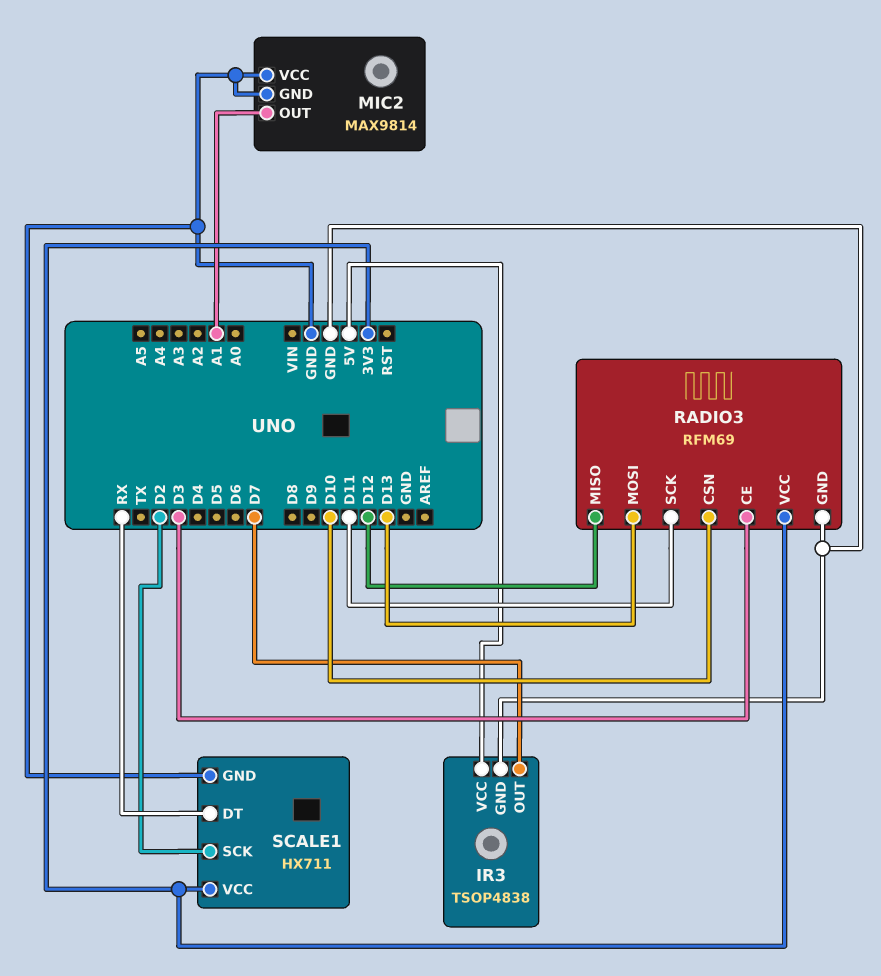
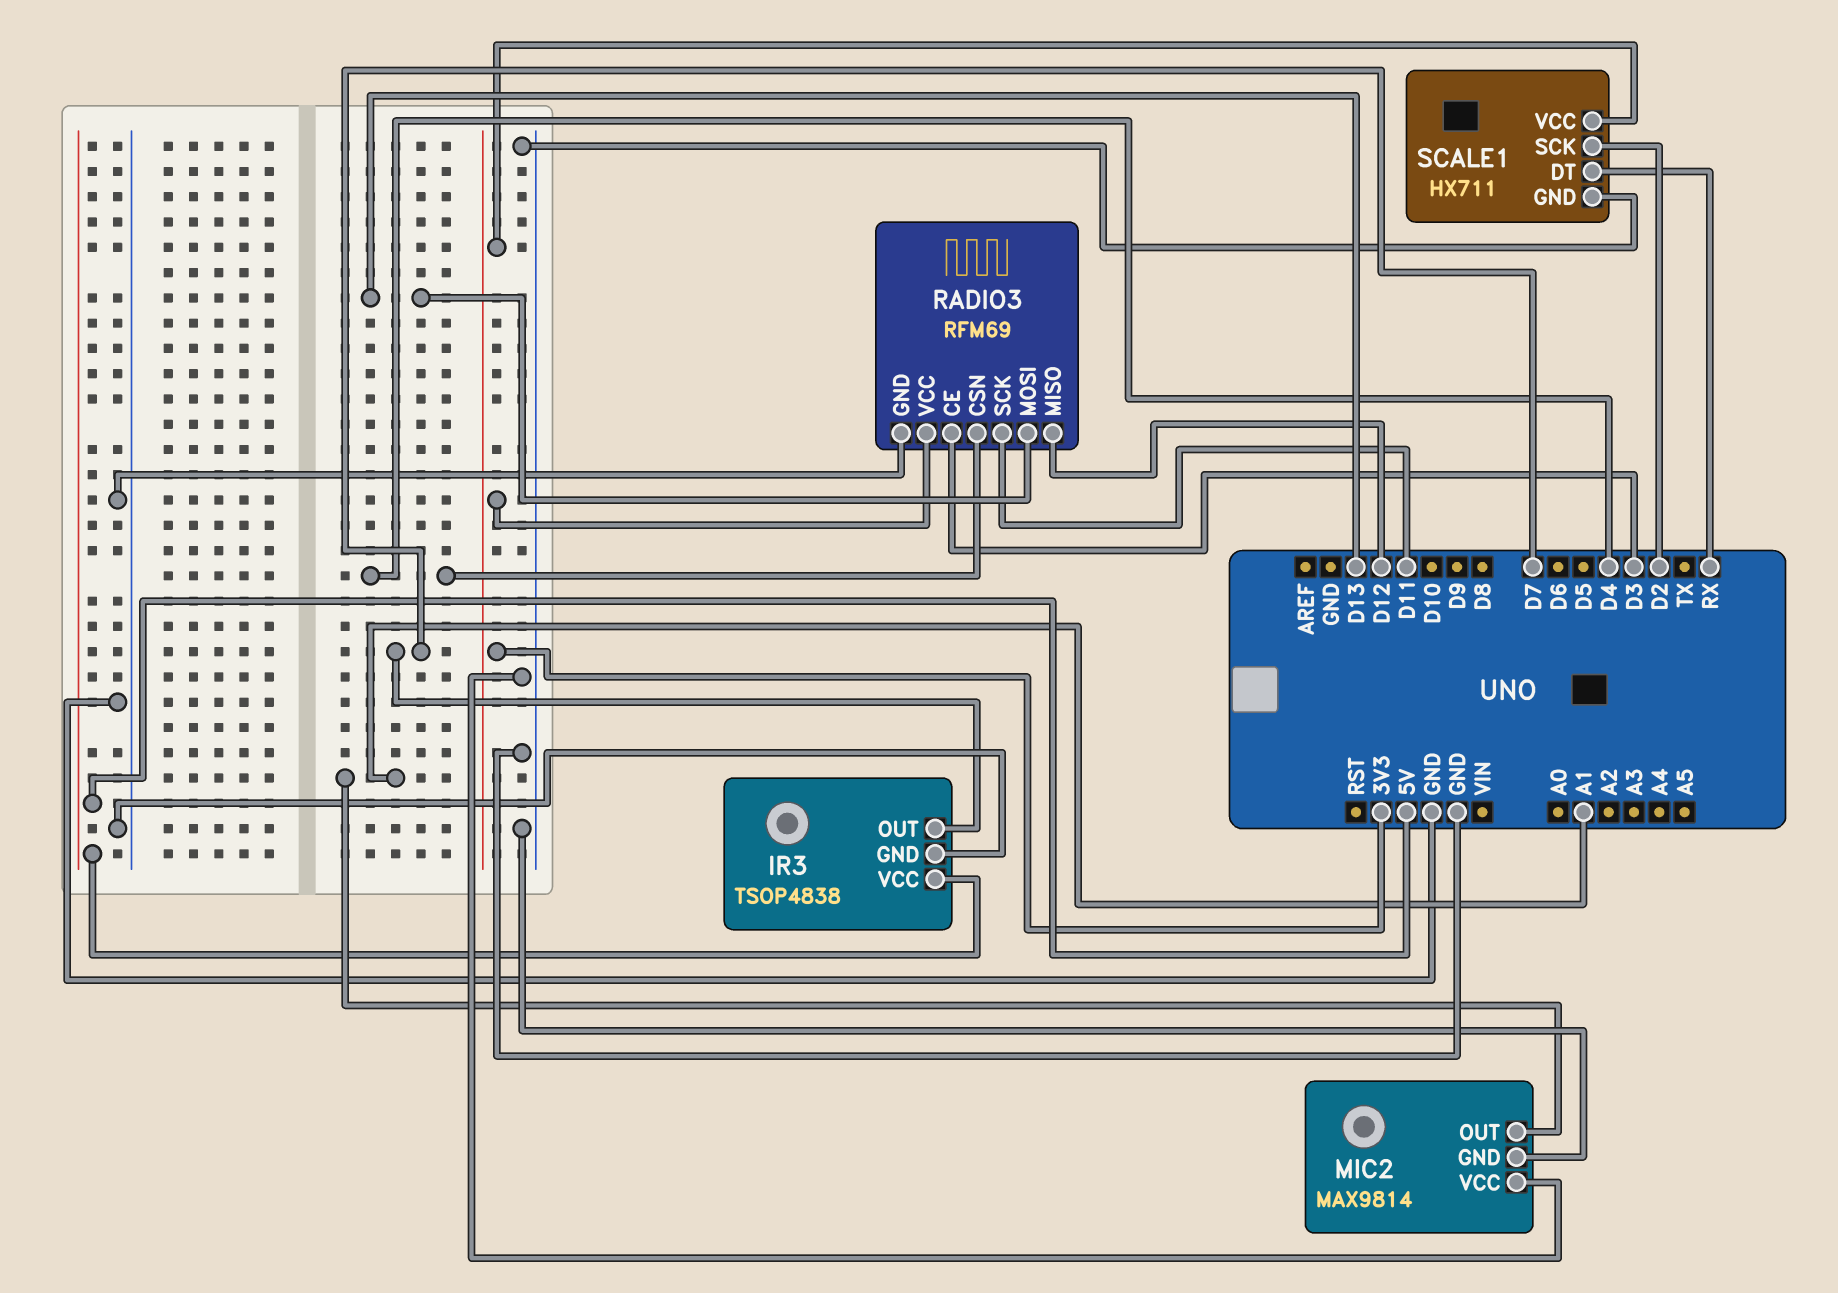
RADIO3 pin CSN: D10 -> D4

